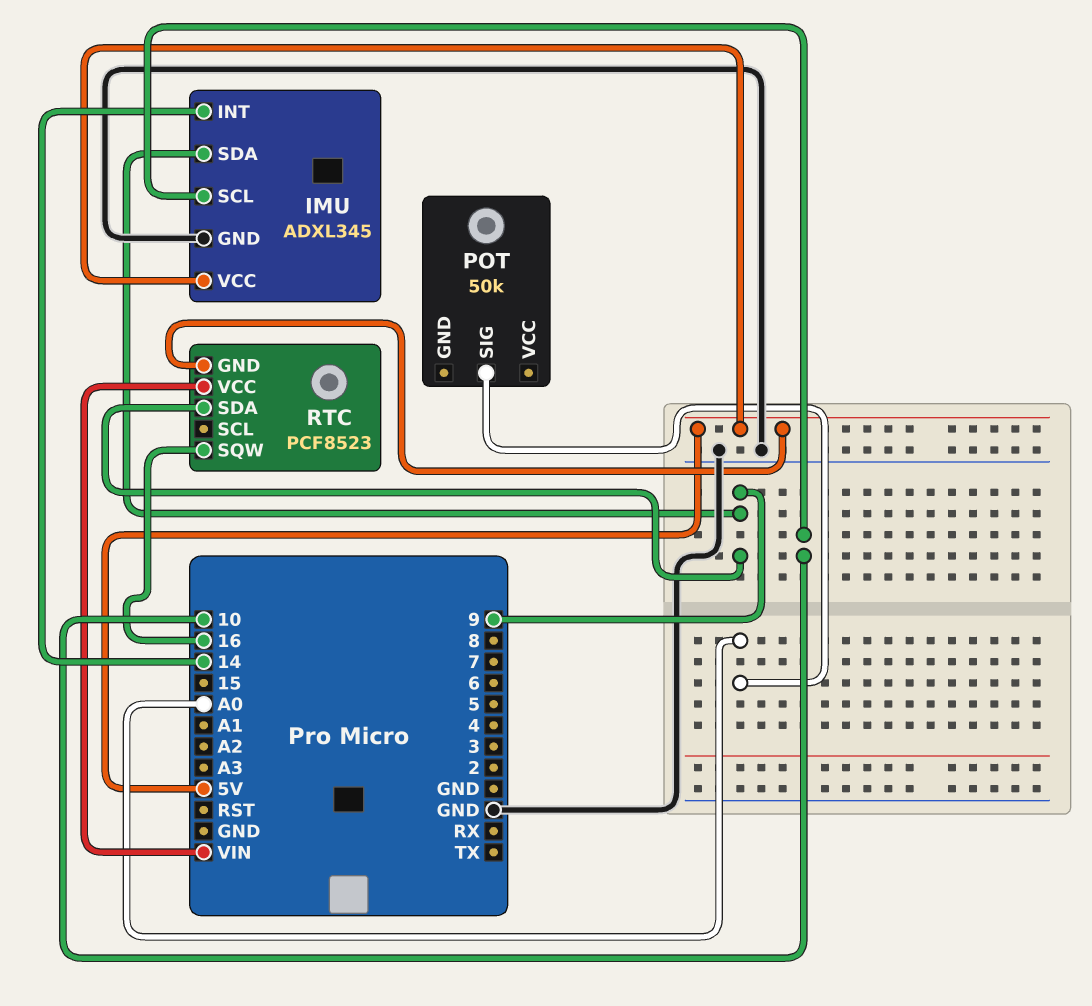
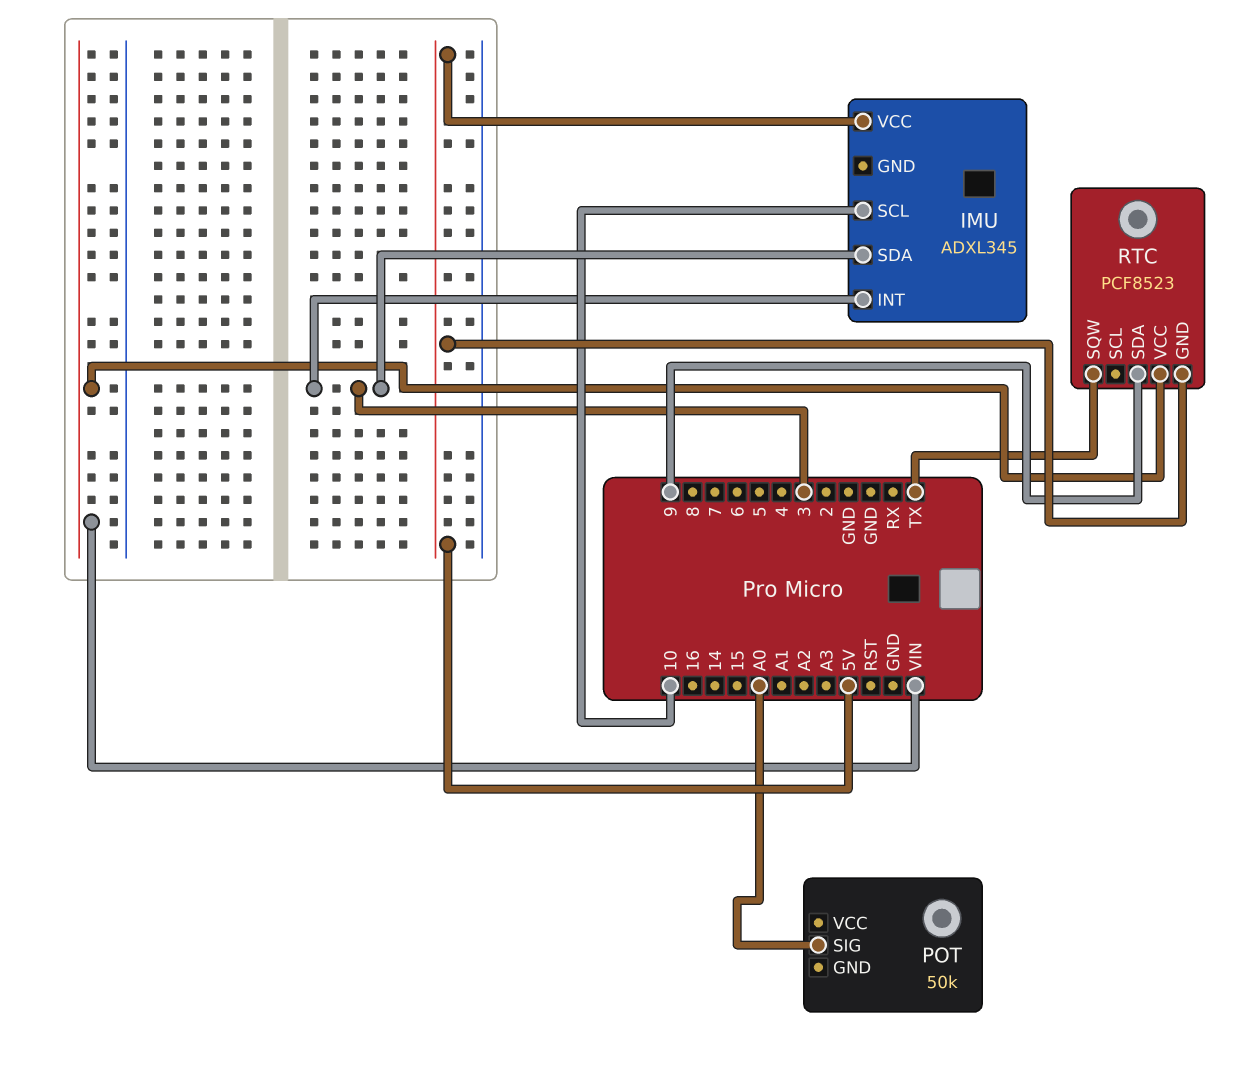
IMU pin GND: GND -> none
IMU pin INT: 14 -> 3
IMU pin SDA: 9 -> 3
RTC pin SQW: 16 -> TX

